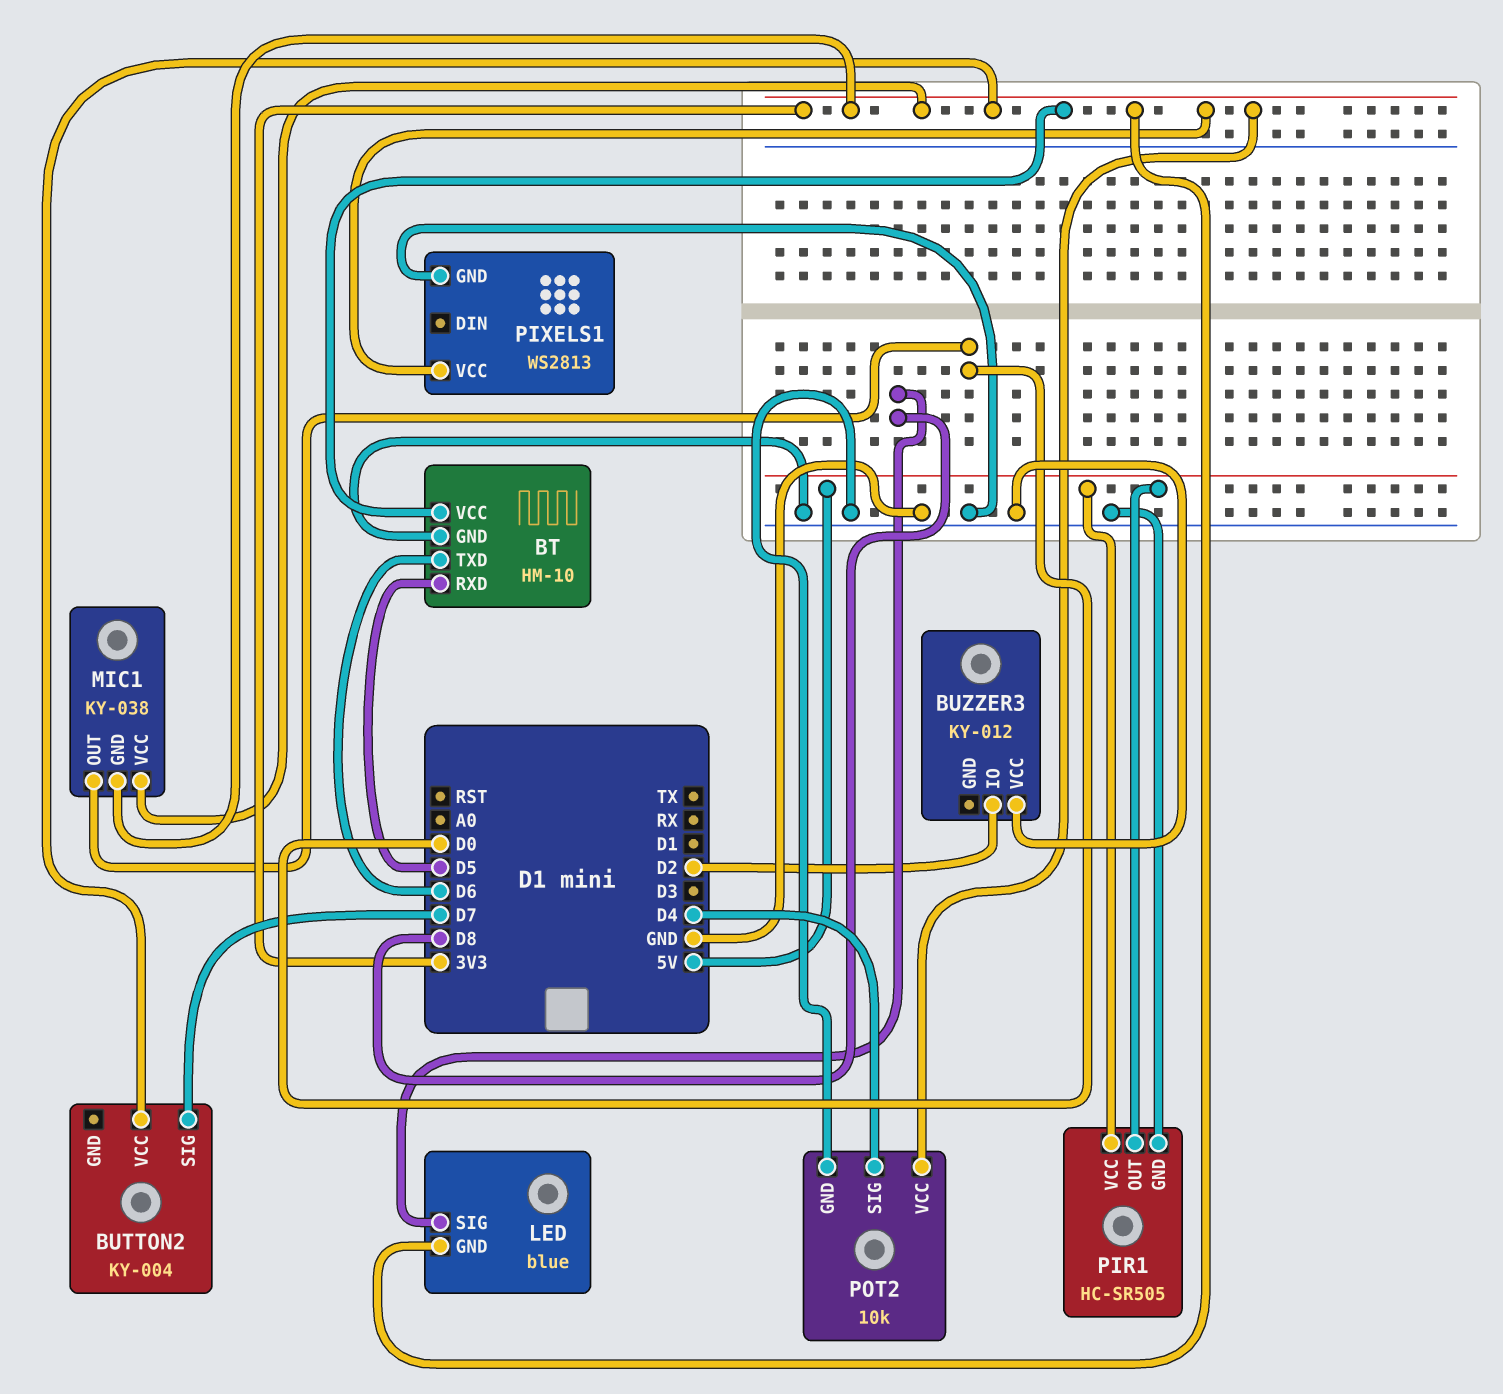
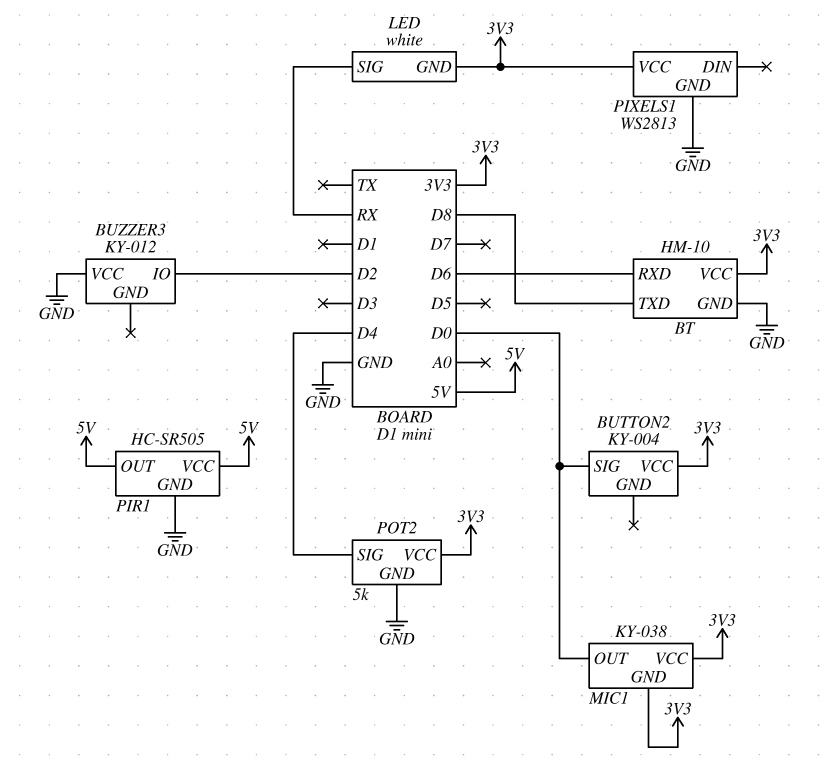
BT pin RXD: D5 -> D6
BT pin TXD: D6 -> D8
BUTTON2 pin SIG: D7 -> D0
LED: blue -> white
LED pin SIG: D8 -> RX
POT2: 10k -> 5k

